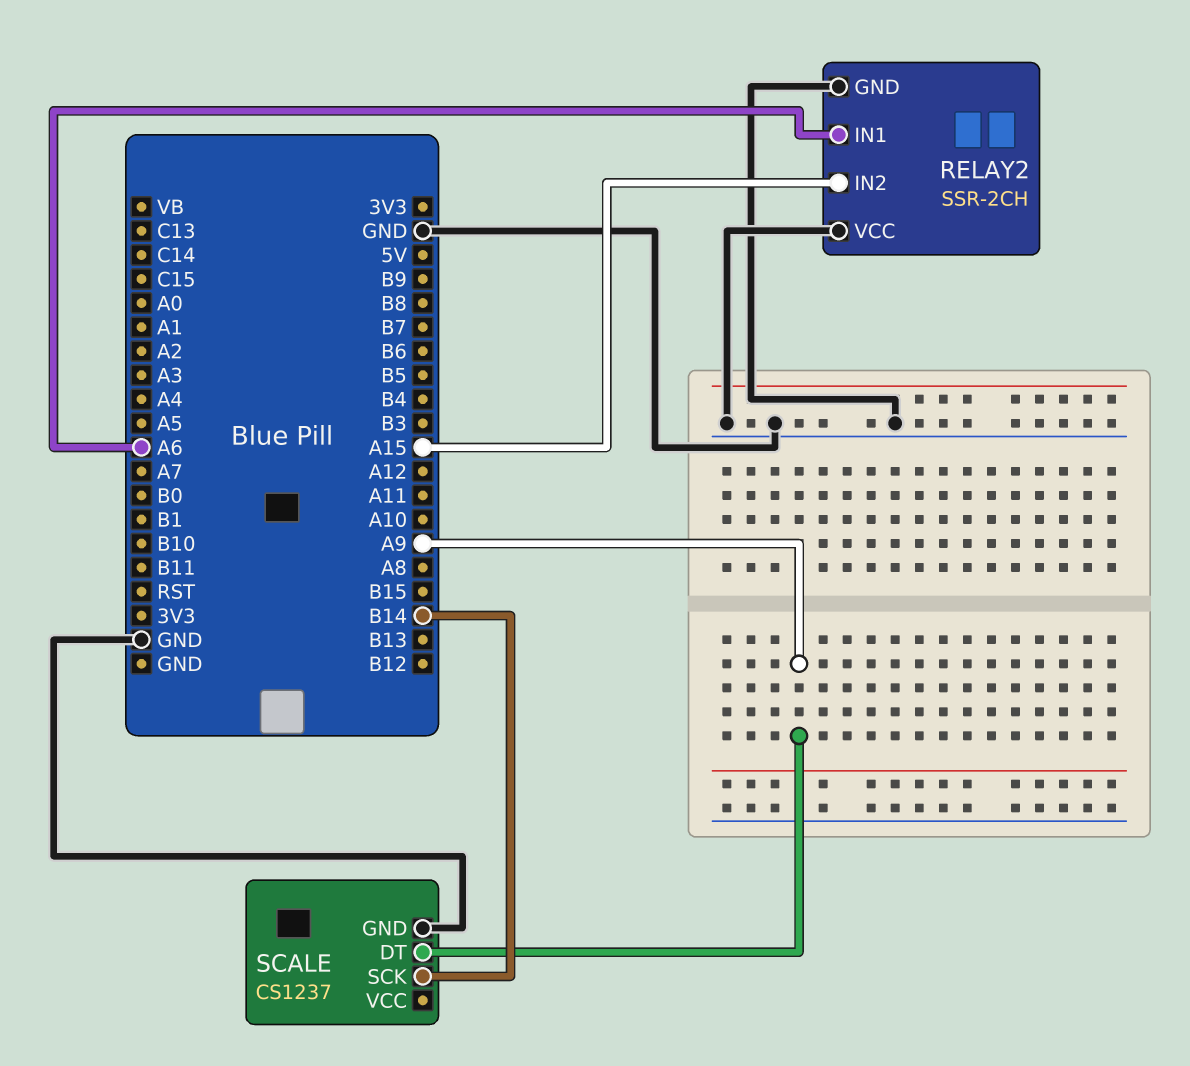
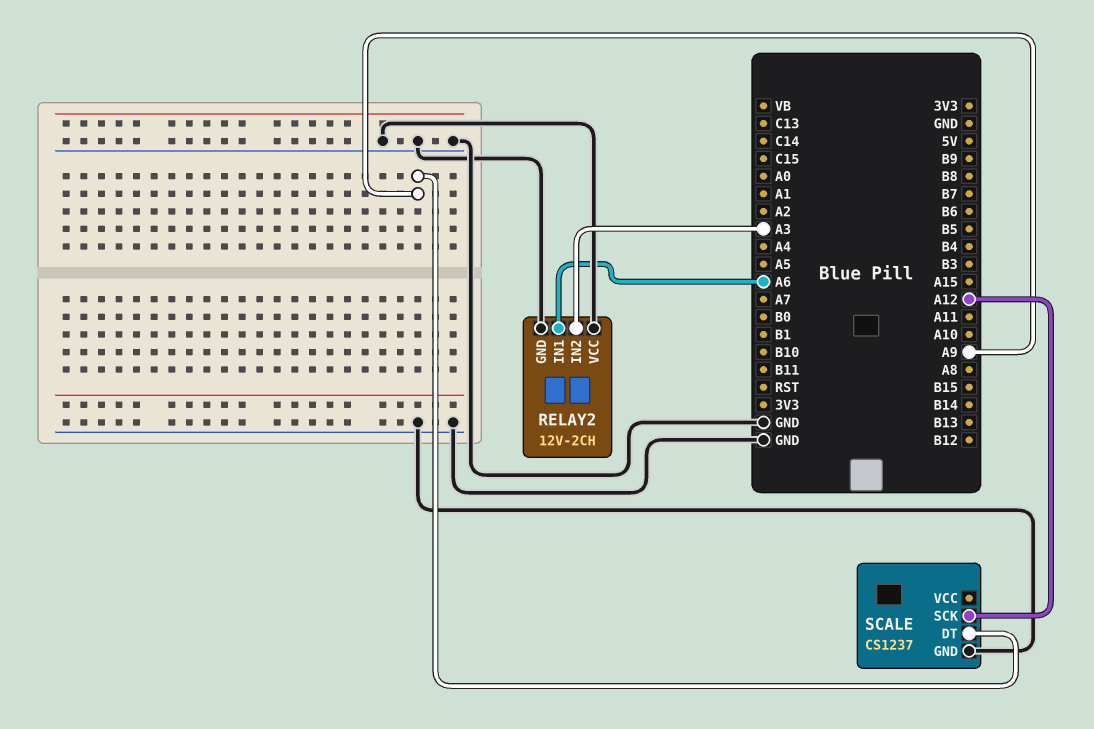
RELAY2: SSR-2CH -> 12V-2CH
RELAY2 pin IN2: A15 -> A3
SCALE pin SCK: B14 -> A12

